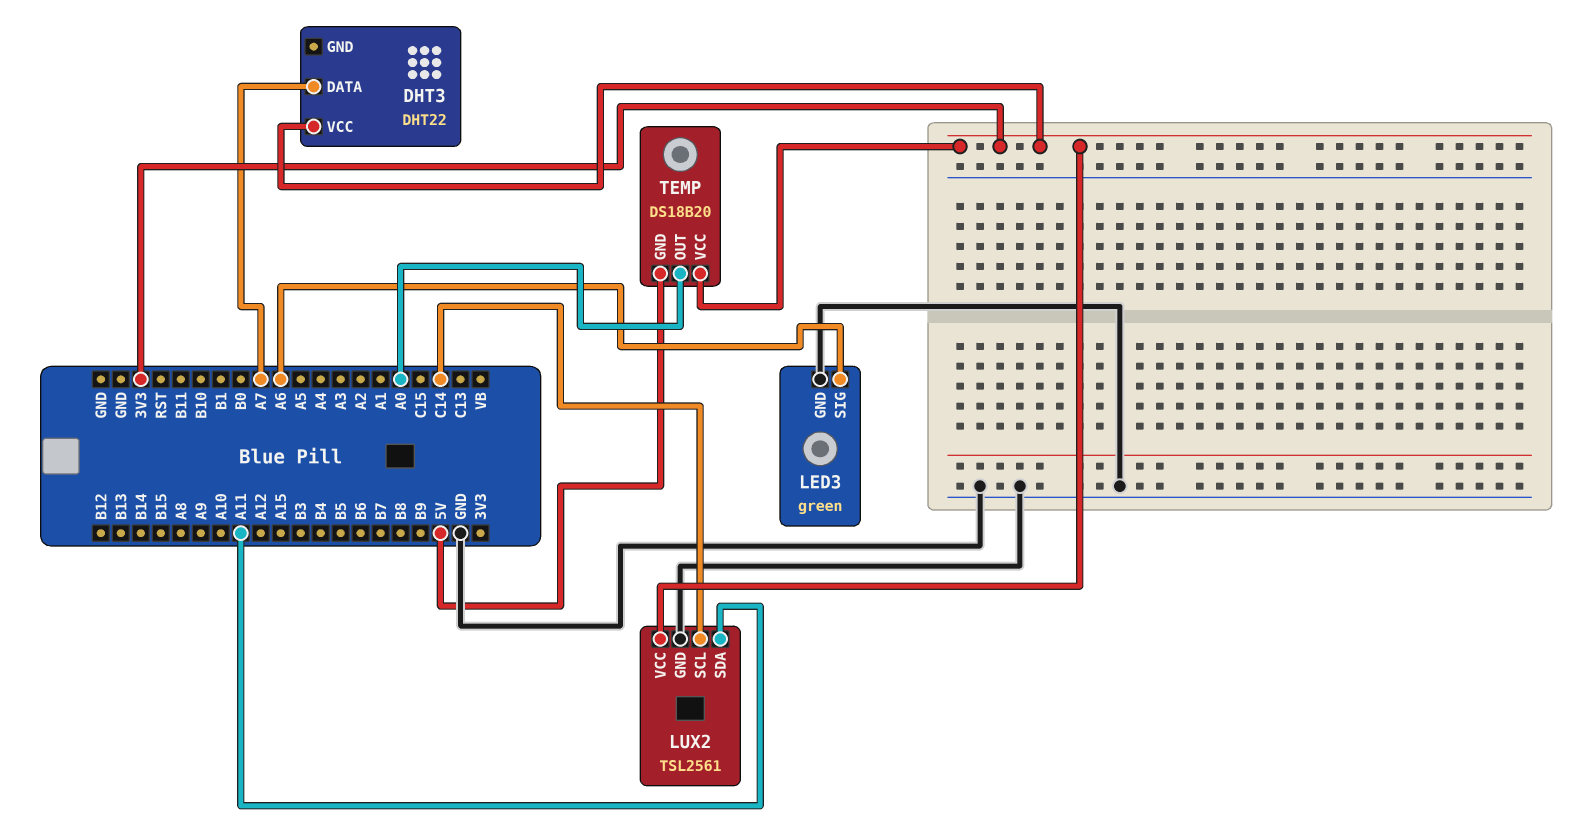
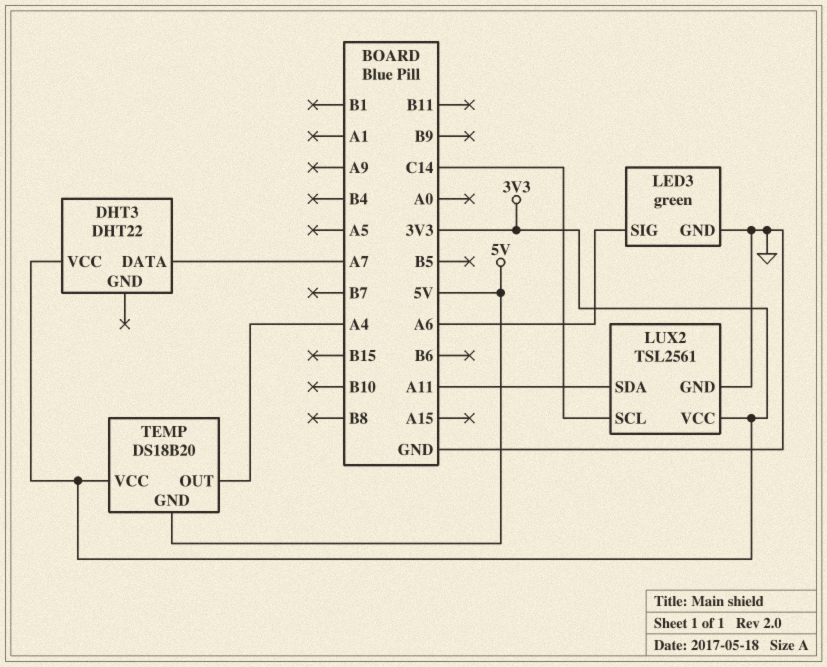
TEMP pin OUT: A0 -> A4

